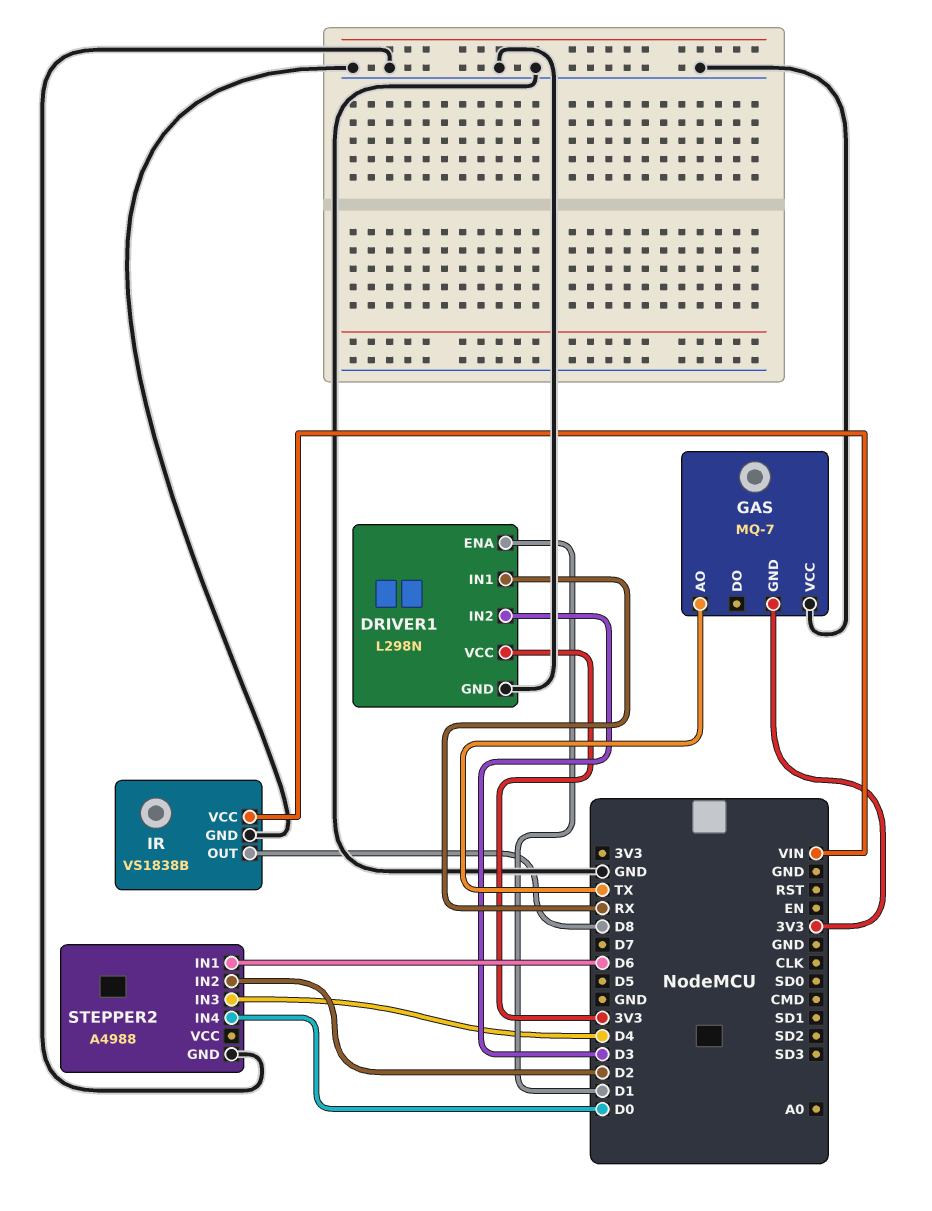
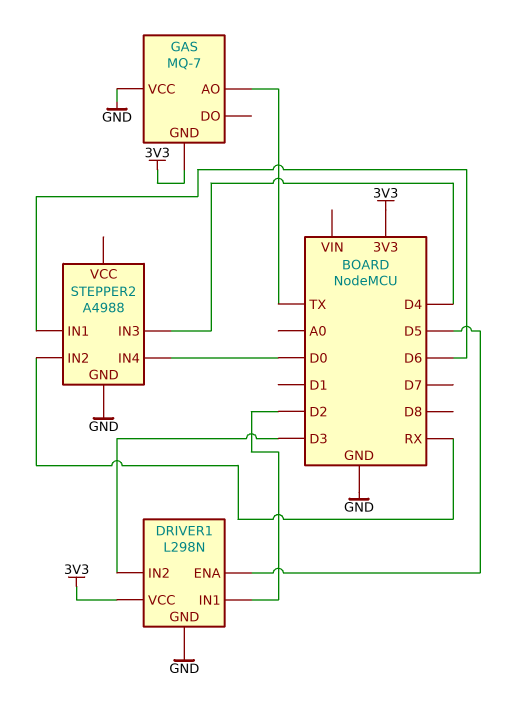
DRIVER1 pin ENA: D1 -> D5
DRIVER1 pin IN1: RX -> D2
IR: VS1838B -> none
IR pin GND: GND -> none
IR pin OUT: D8 -> none
IR pin VCC: VIN -> none
STEPPER2 pin IN2: D2 -> RX

